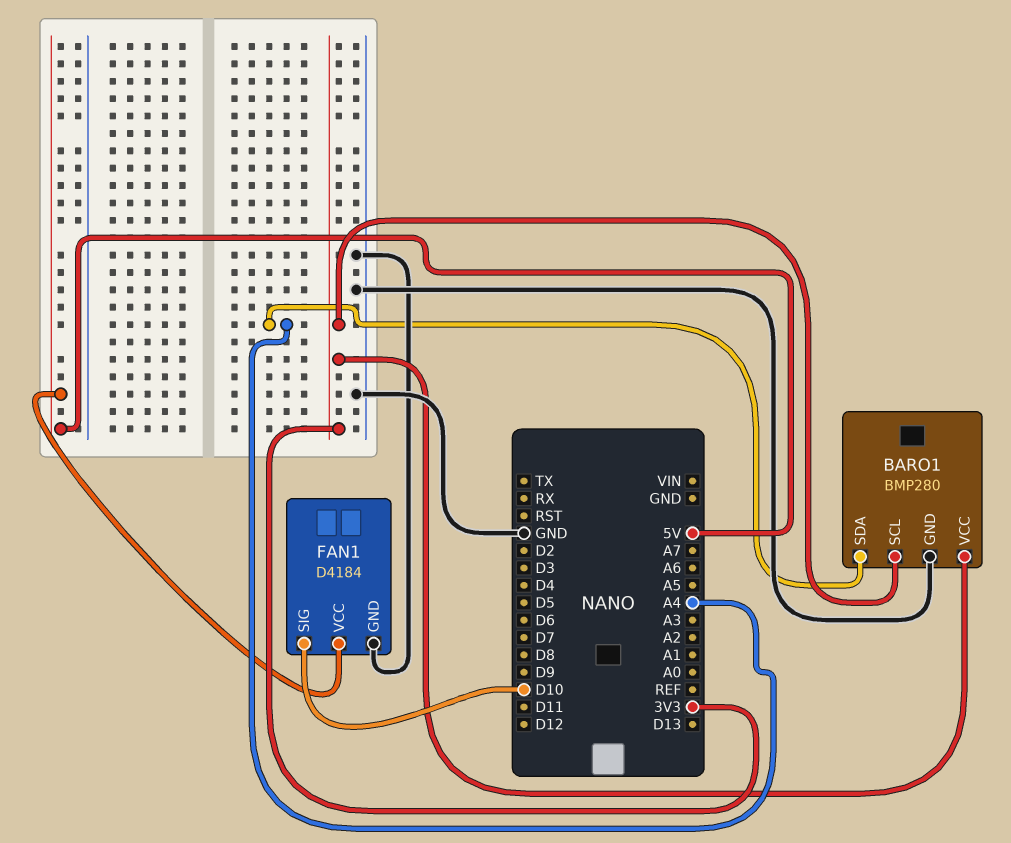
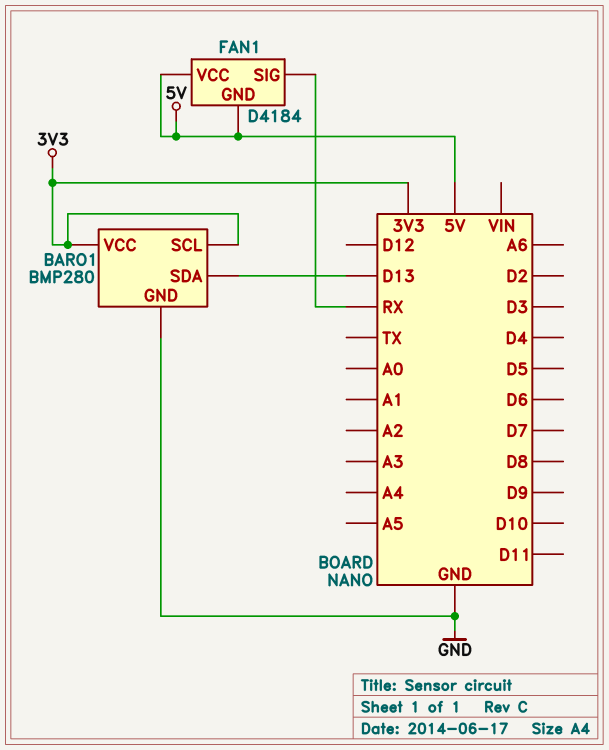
BARO1 pin SDA: A4 -> D13
FAN1 pin GND: GND -> 5V
FAN1 pin SIG: D10 -> RX

